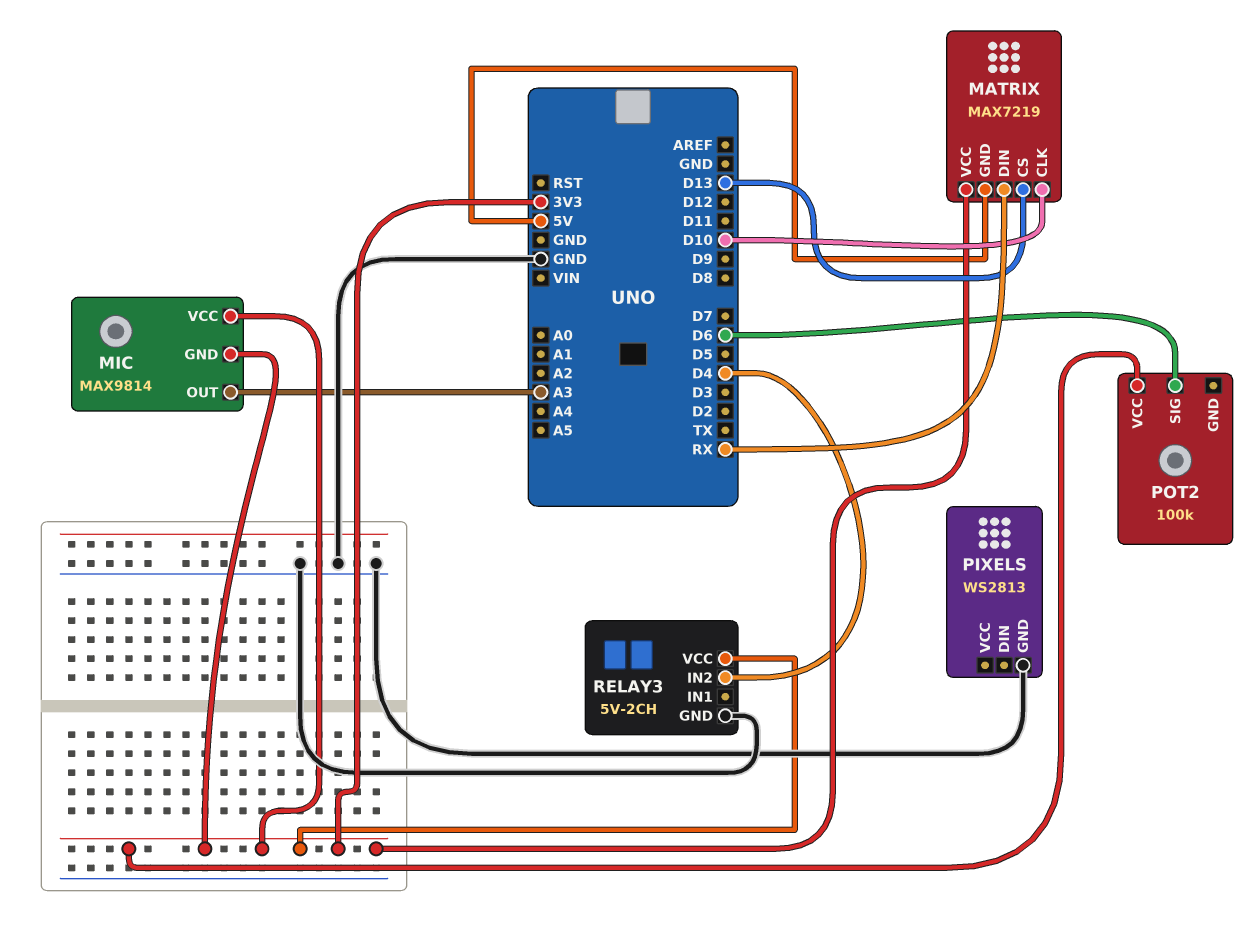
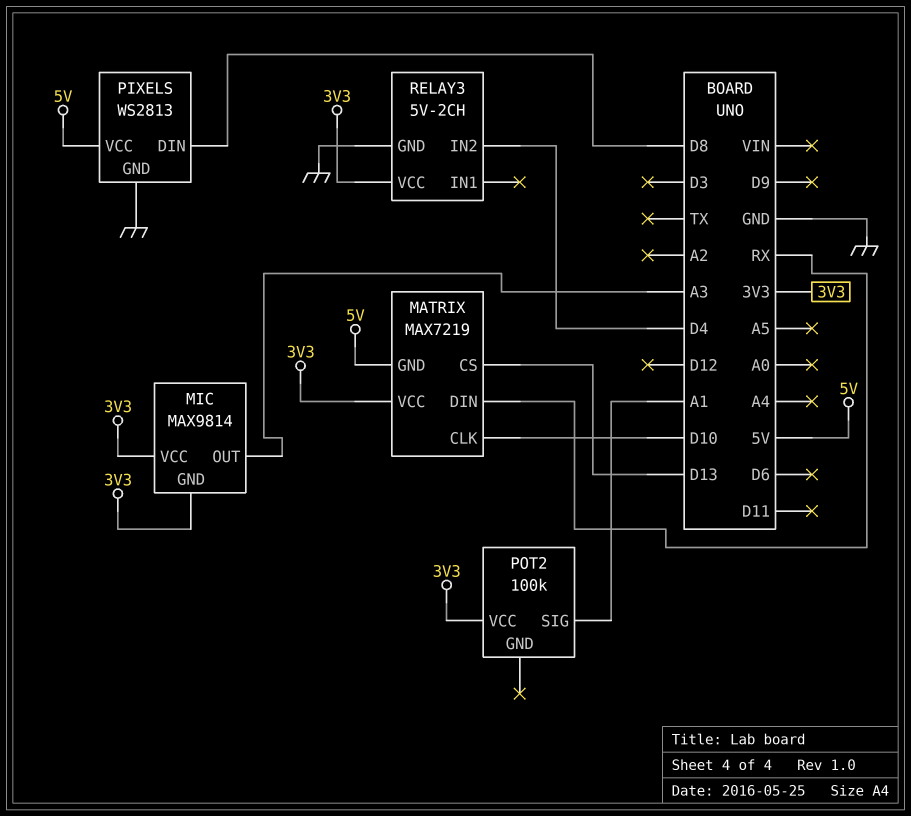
PIXELS pin DIN: none -> D8
PIXELS pin VCC: none -> 5V
POT2 pin SIG: D6 -> A1

